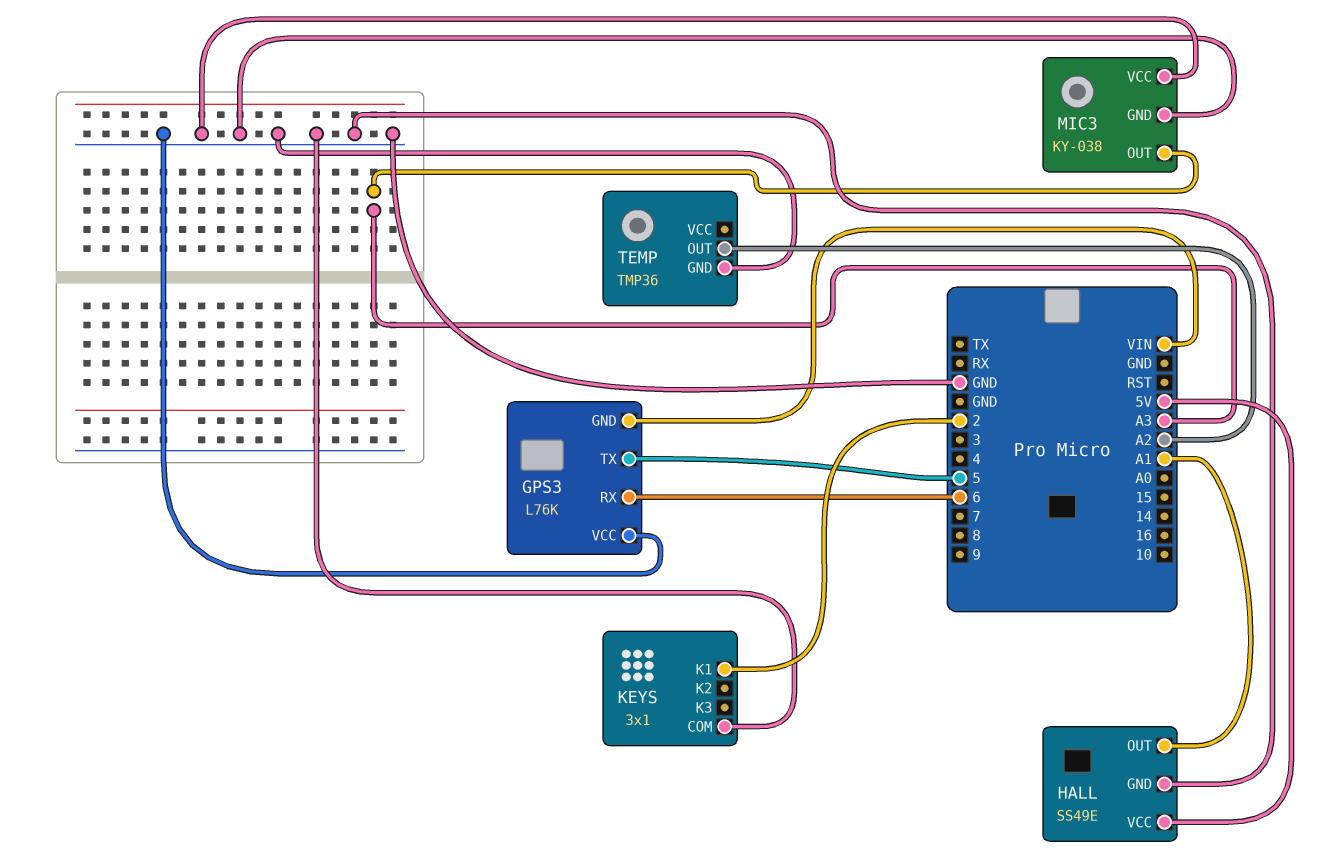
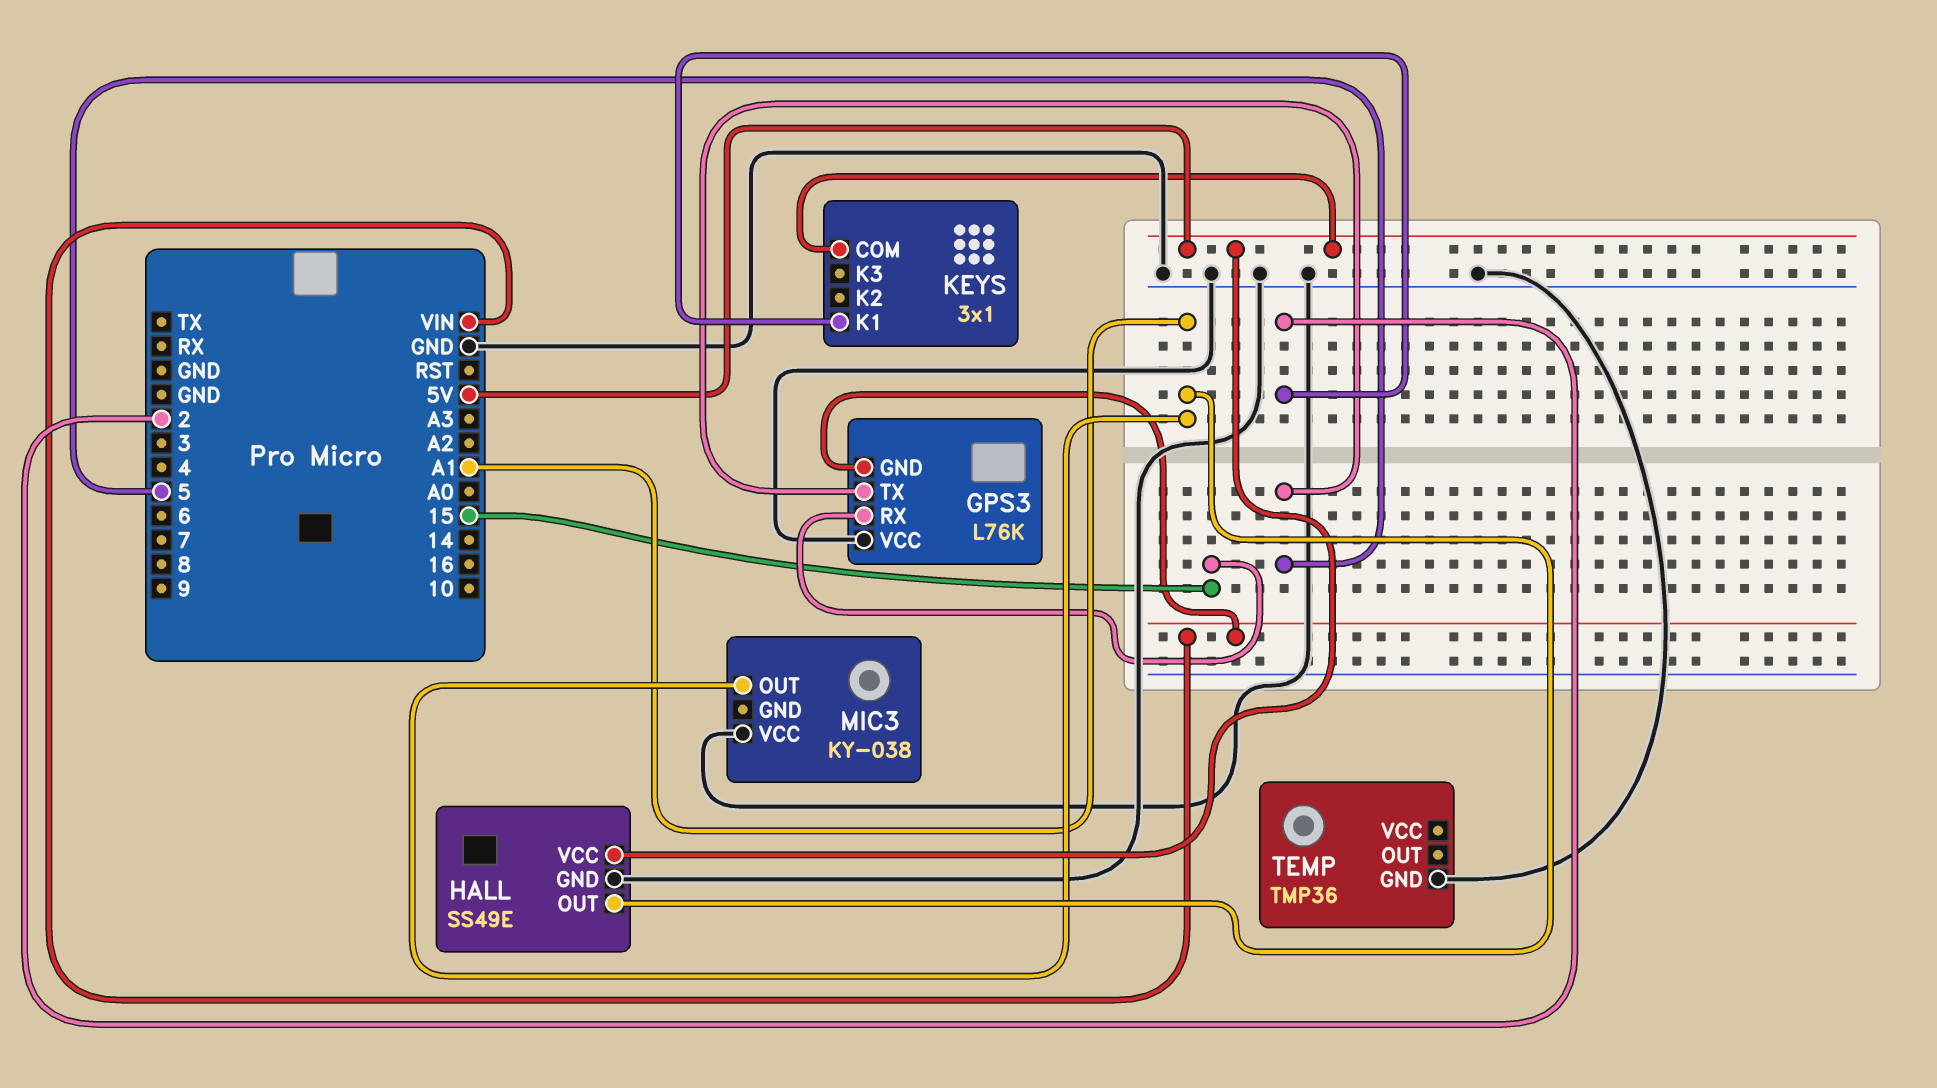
GPS3 pin RX: 6 -> 15
KEYS pin COM: GND -> 5V
MIC3 pin GND: GND -> none
MIC3 pin OUT: A3 -> A1
TEMP pin OUT: A2 -> none

